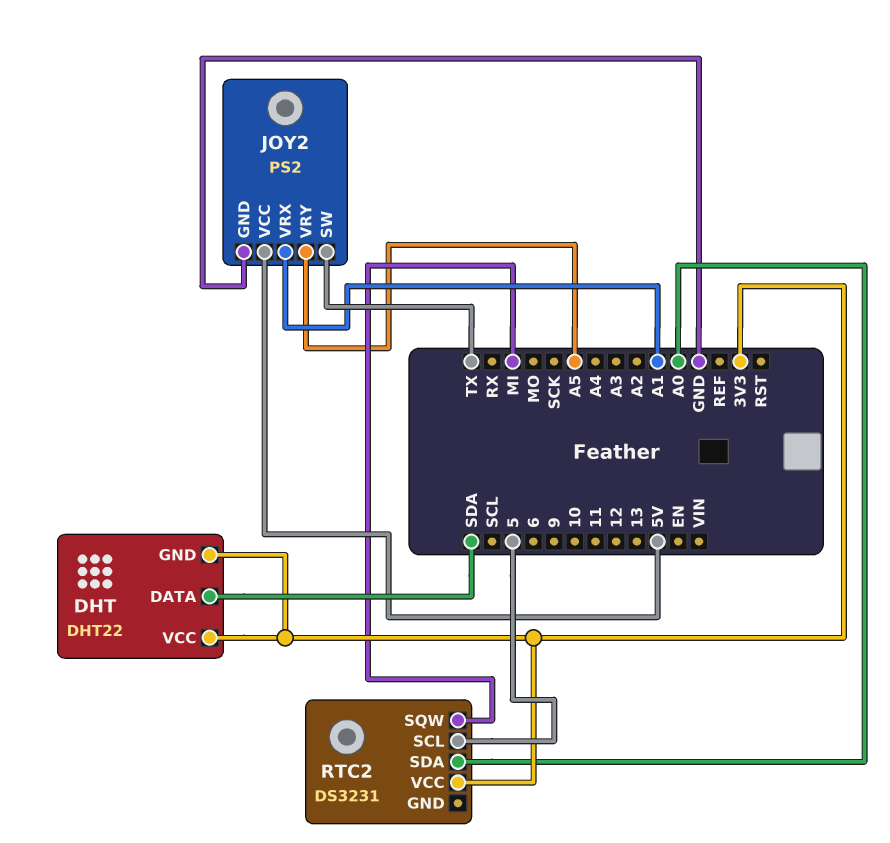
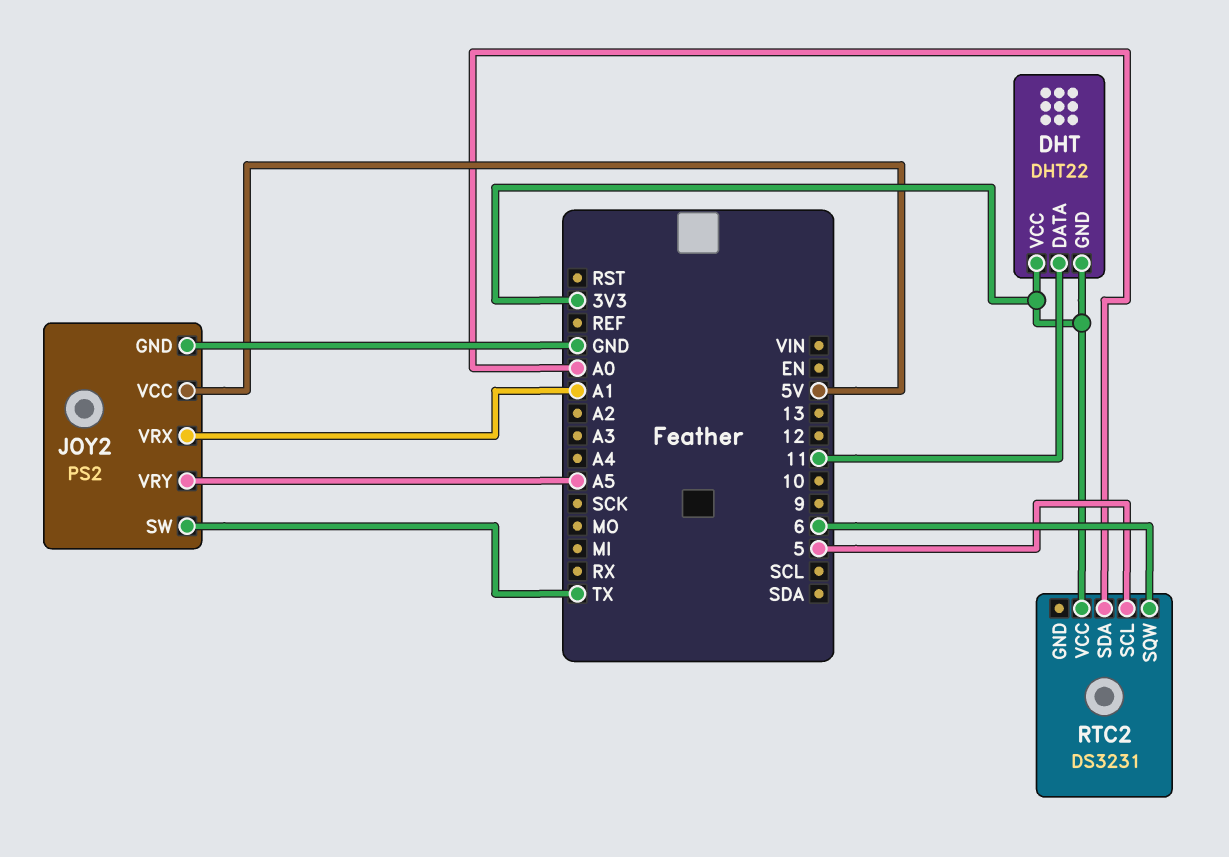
DHT pin DATA: SDA -> 11
RTC2 pin SQW: MI -> 6

